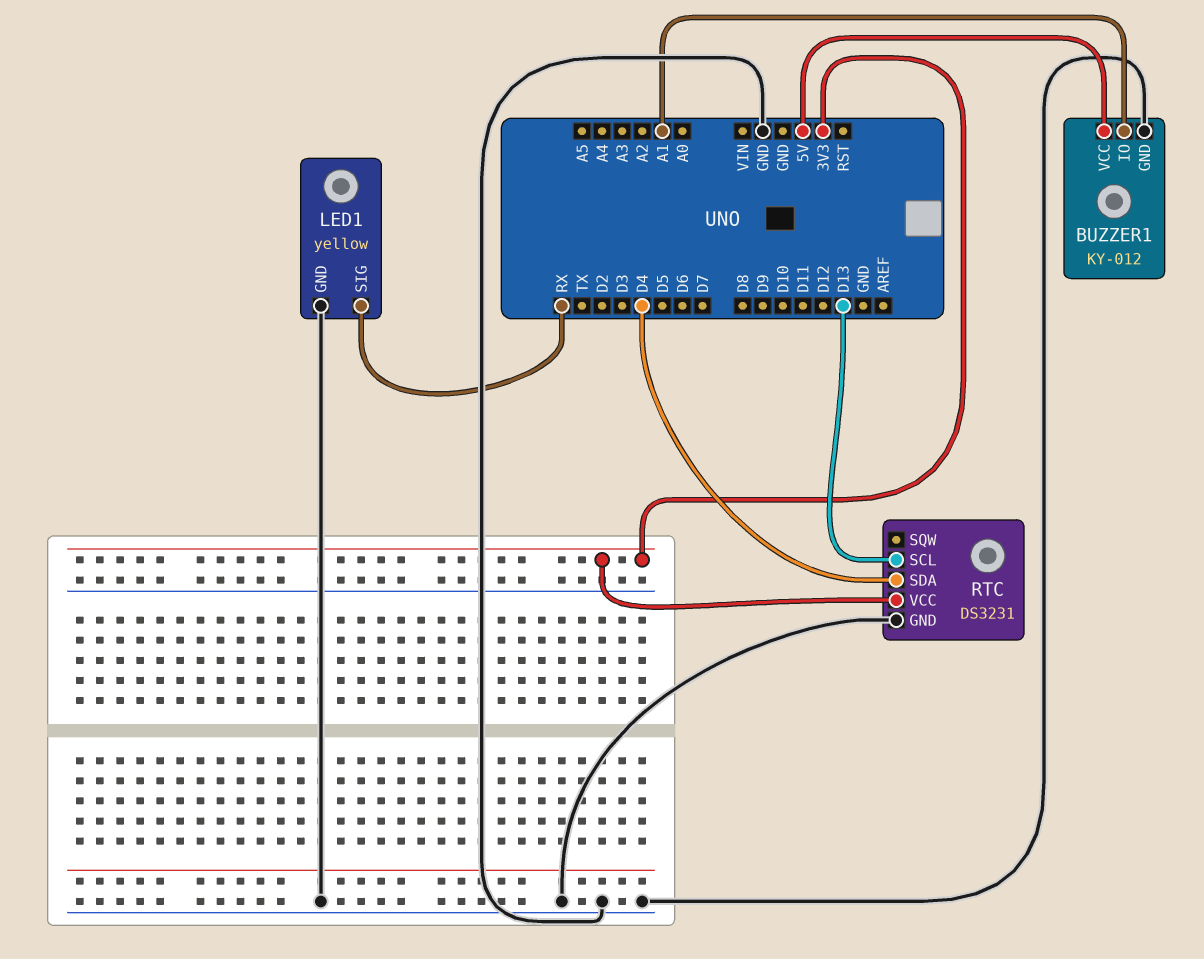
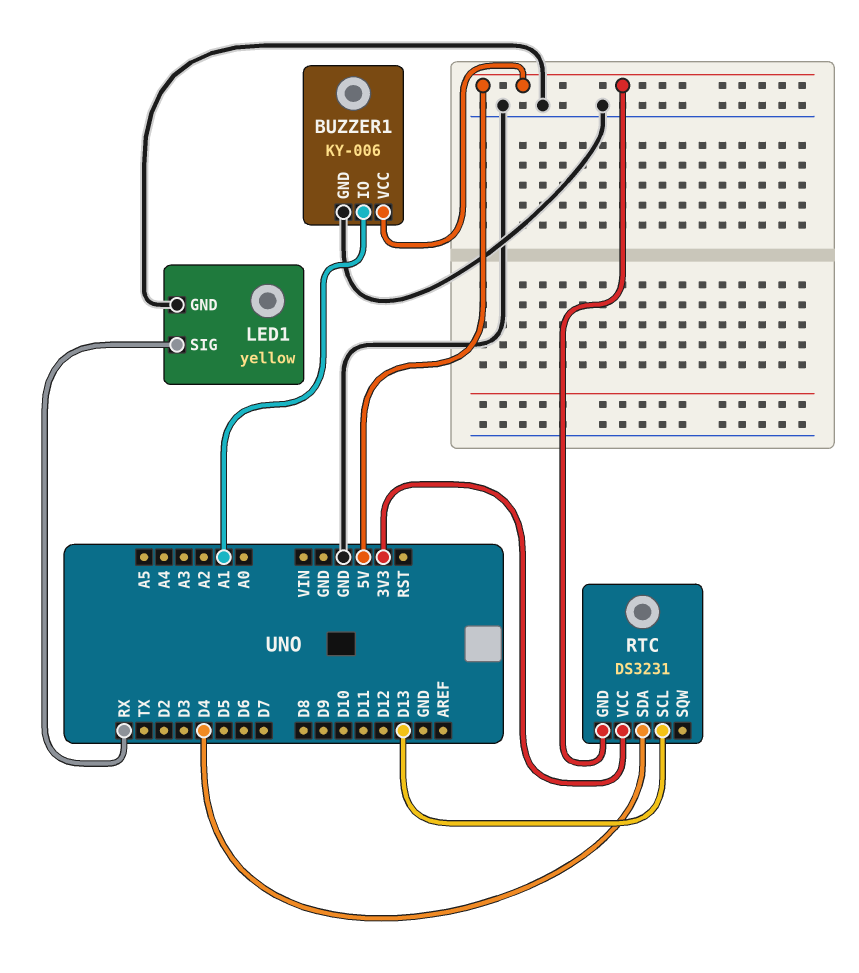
BUZZER1: KY-012 -> KY-006
RTC pin GND: GND -> 5V

